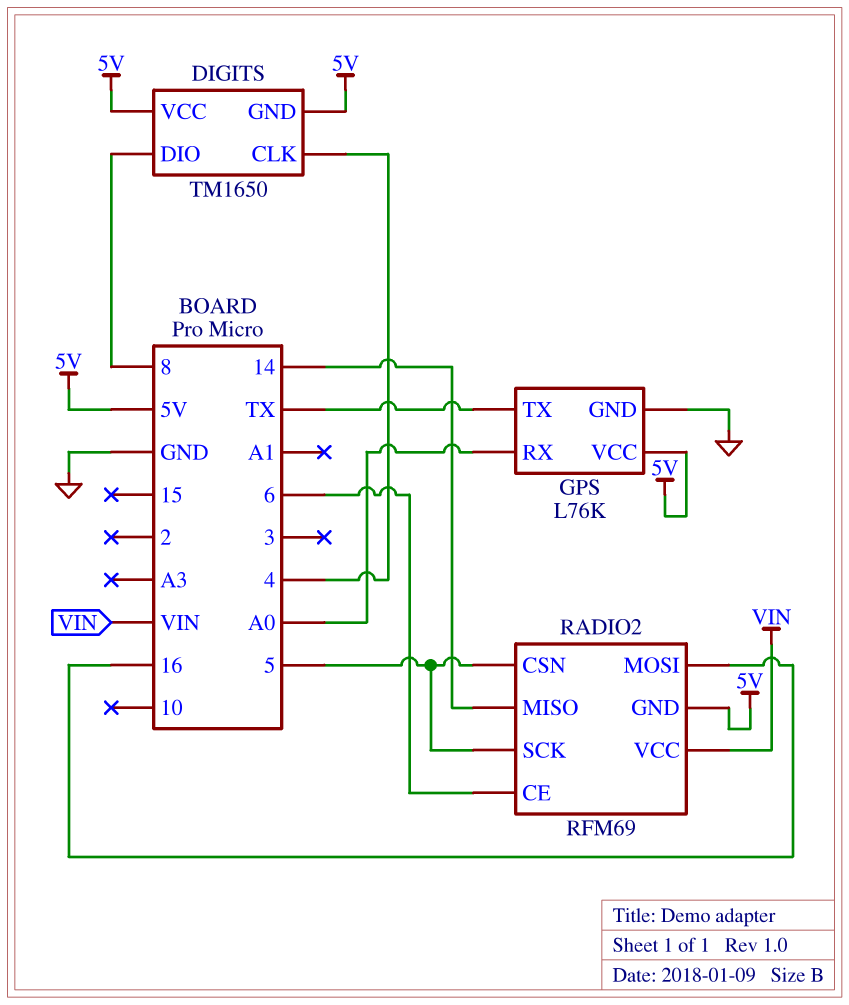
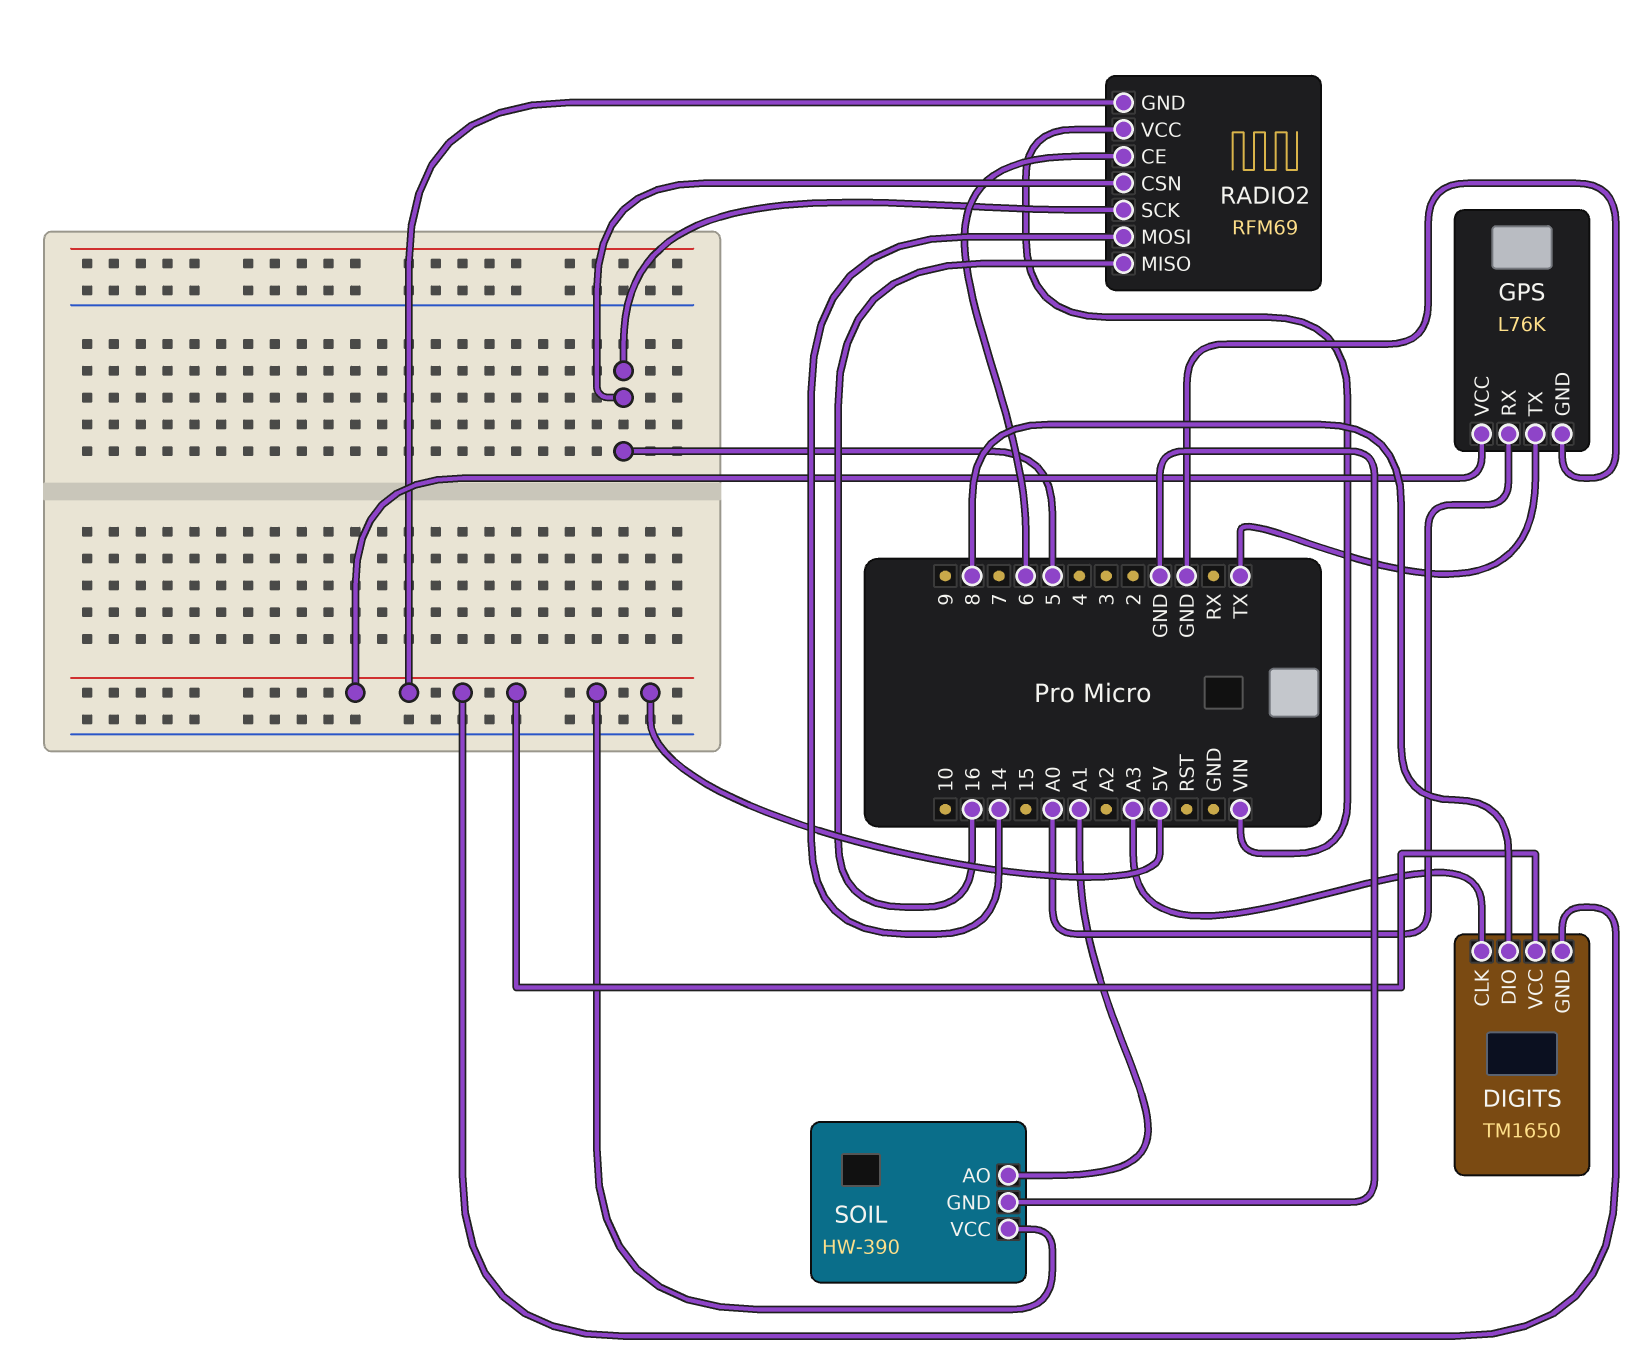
DIGITS pin CLK: 4 -> A3
RADIO2 pin MISO: 14 -> 16
RADIO2 pin MOSI: 16 -> 14
SOIL: none -> HW-390
SOIL pin AO: none -> A1
SOIL pin GND: none -> GND
SOIL pin VCC: none -> 5V

